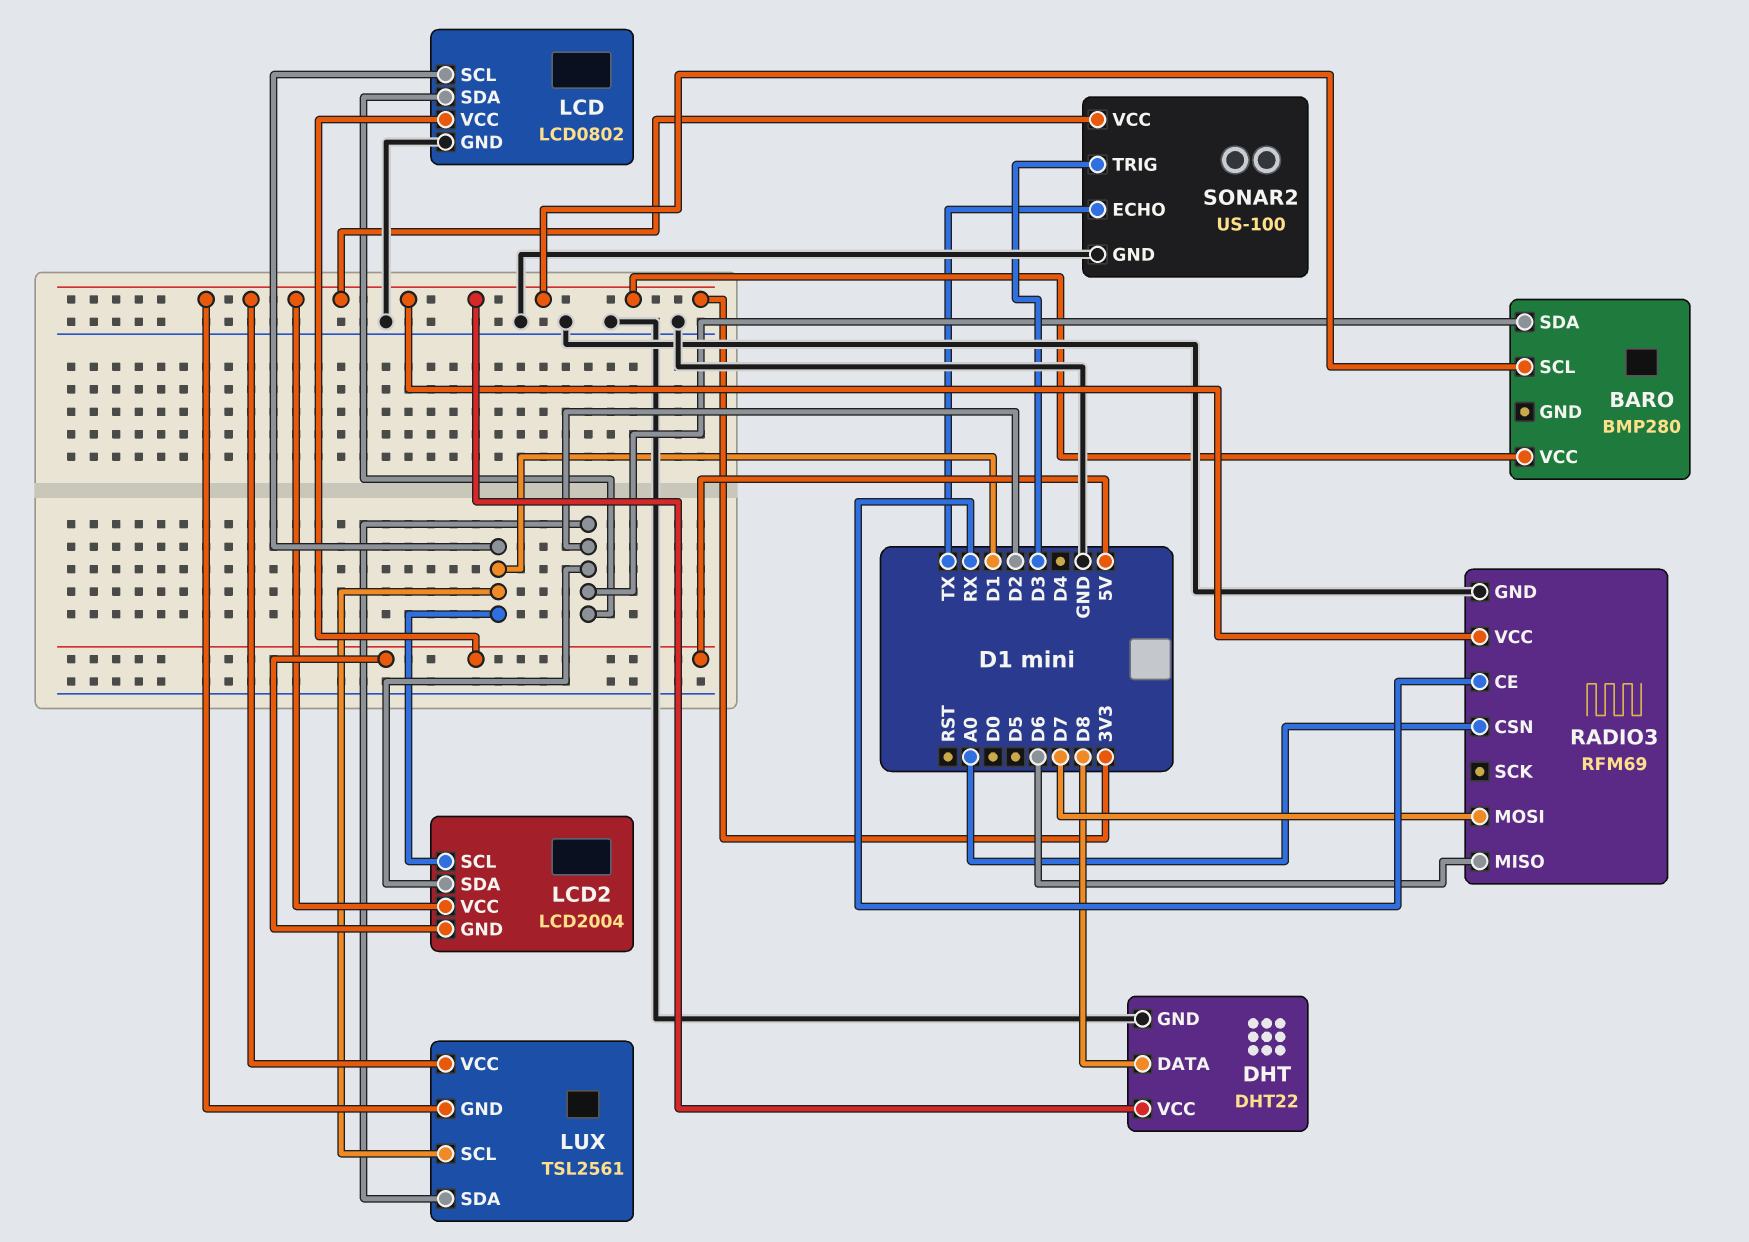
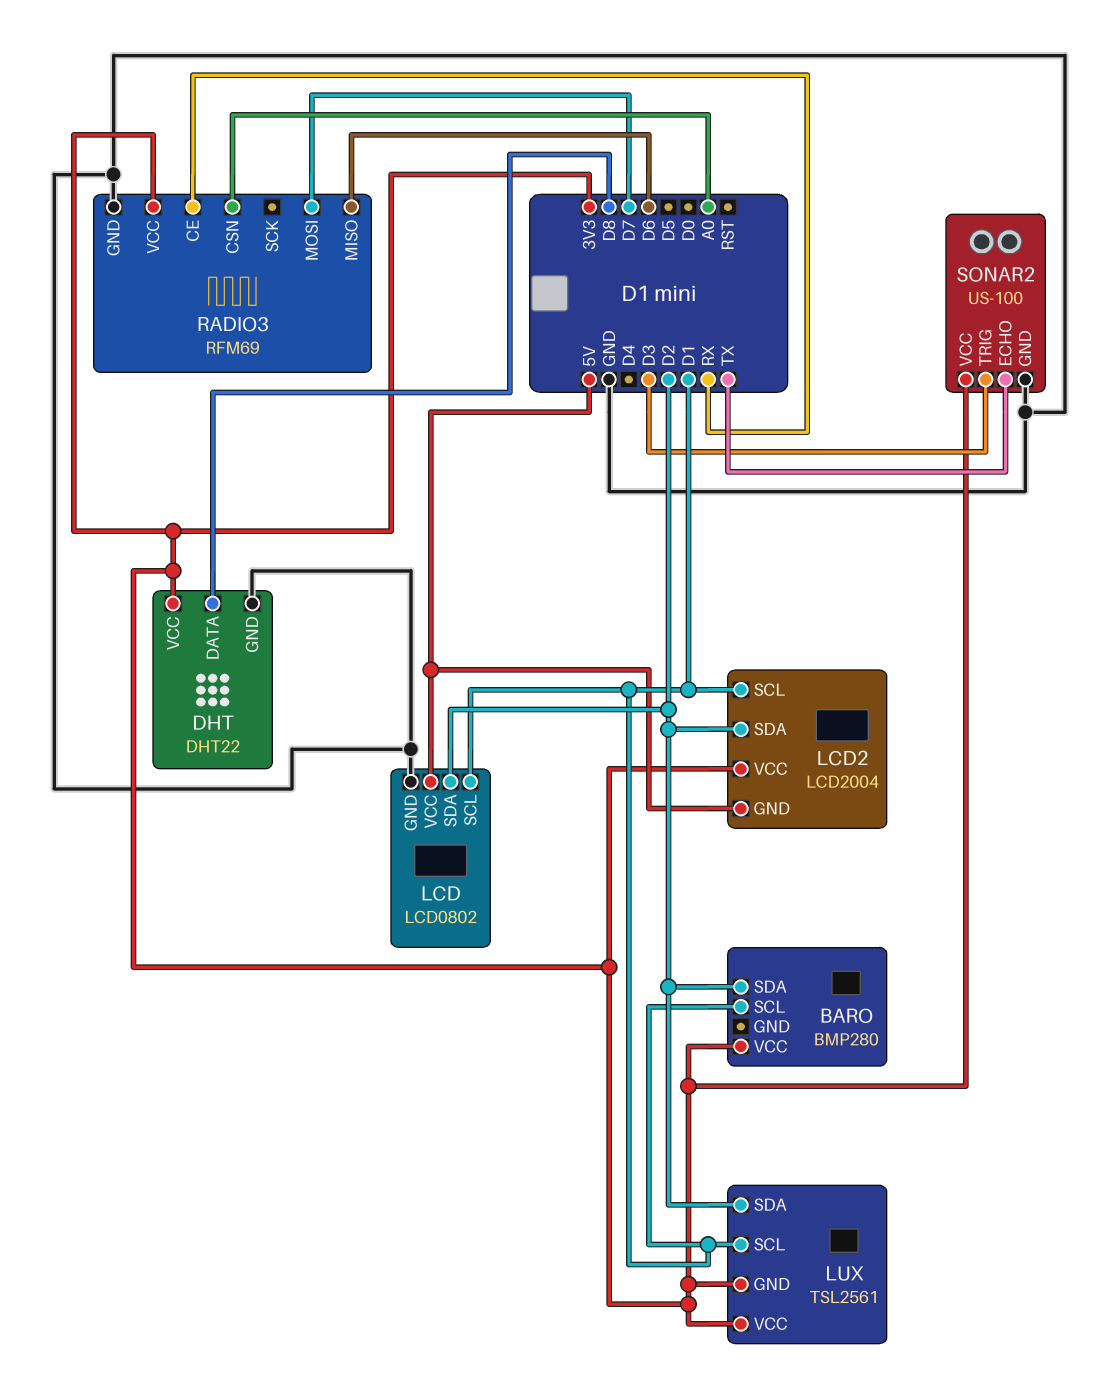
BARO pin SCL: 3V3 -> D1

